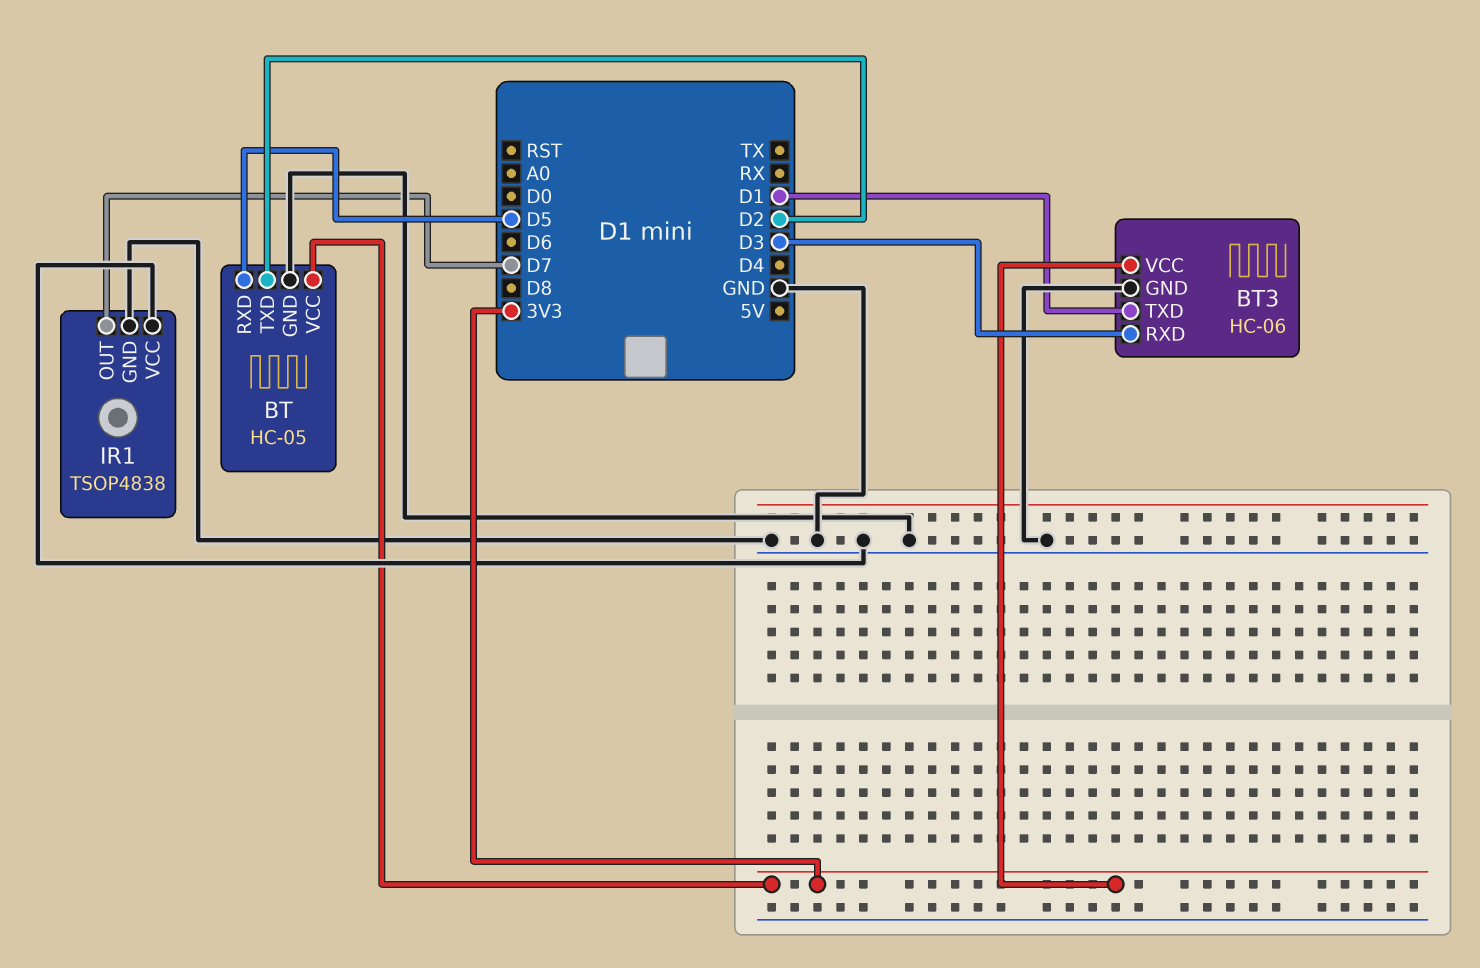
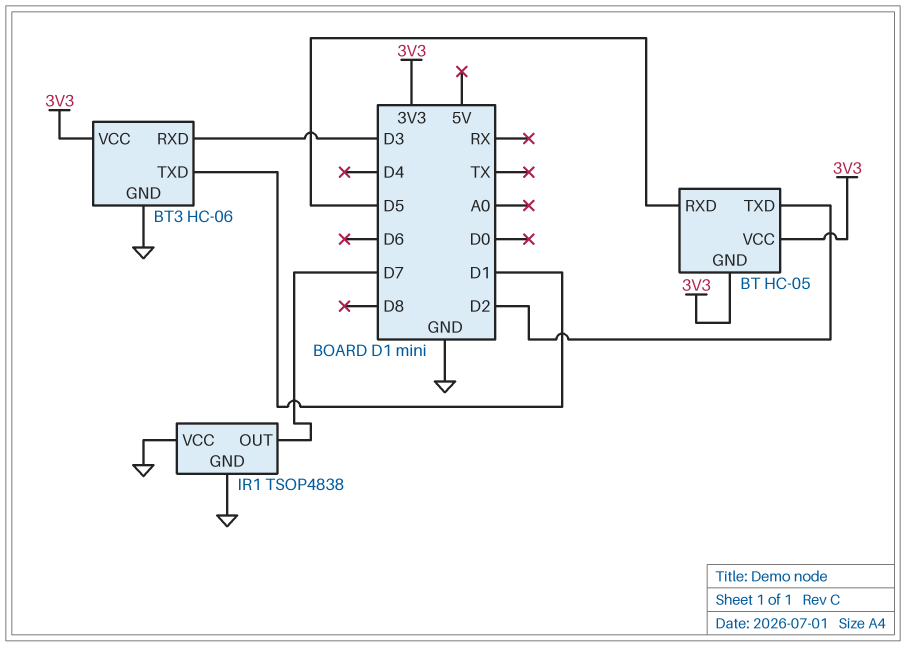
BT pin GND: GND -> 3V3

